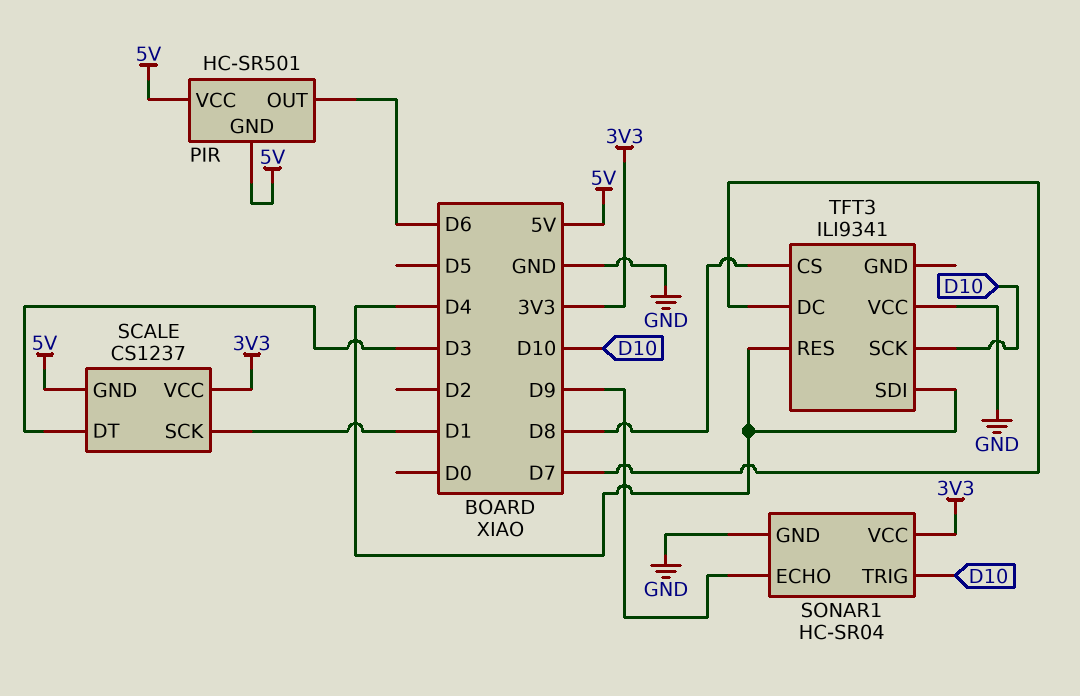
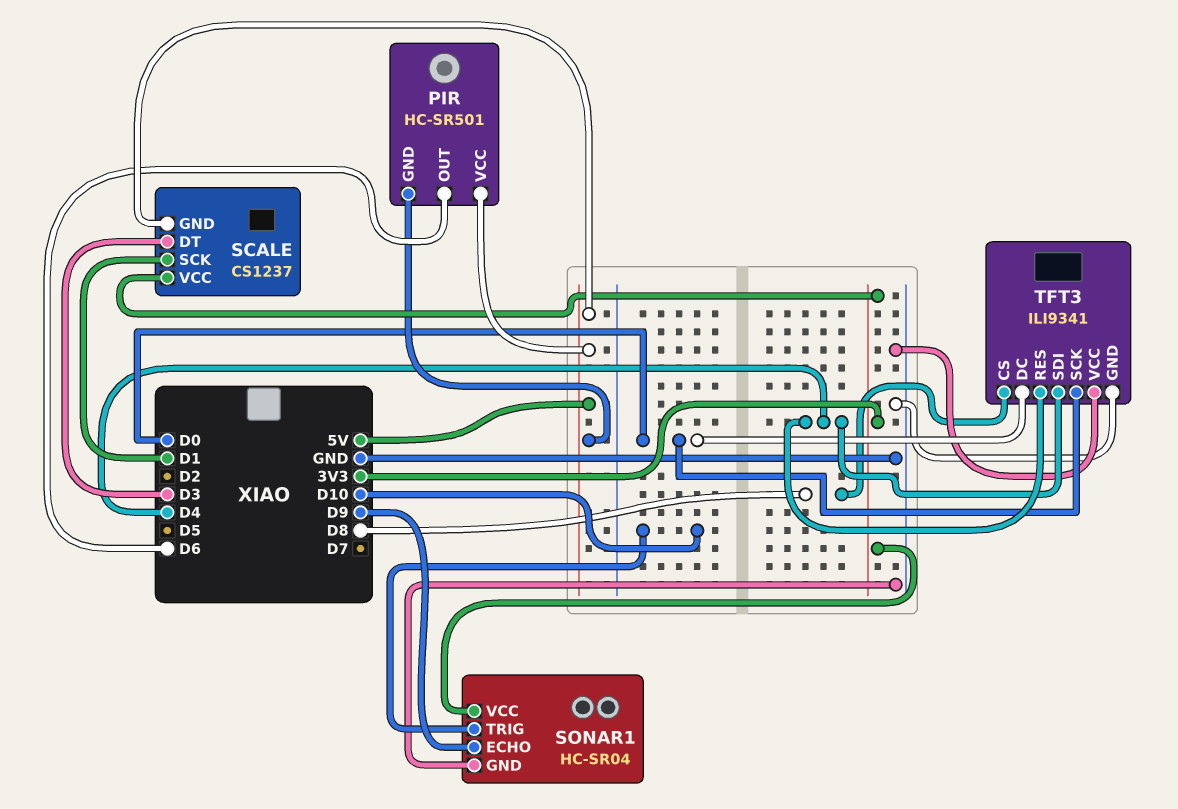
TFT3 pin DC: D7 -> D0
TFT3 pin GND: none -> GND
TFT3 pin SCK: D10 -> D0

